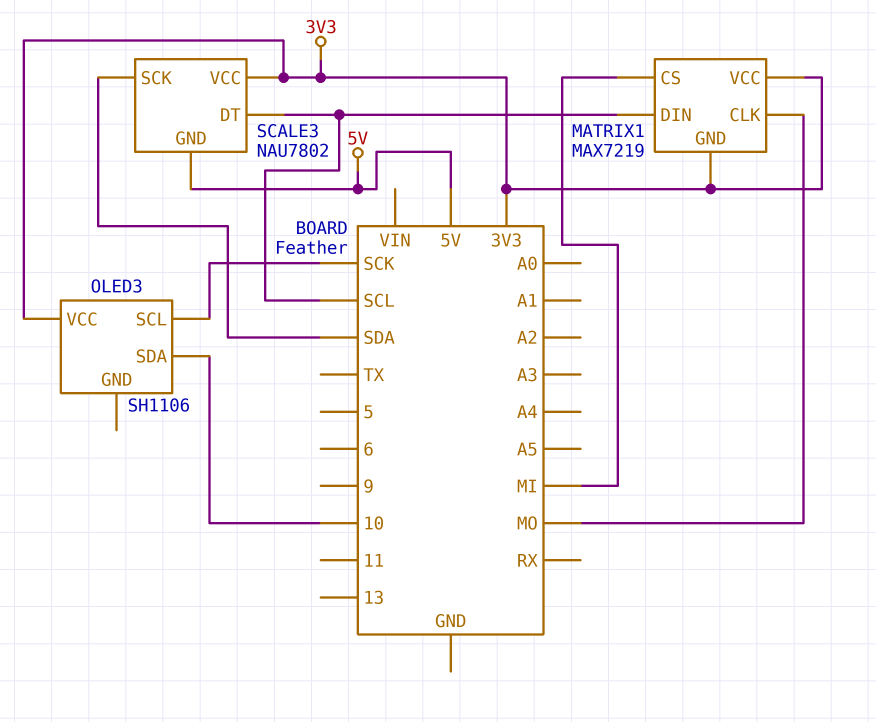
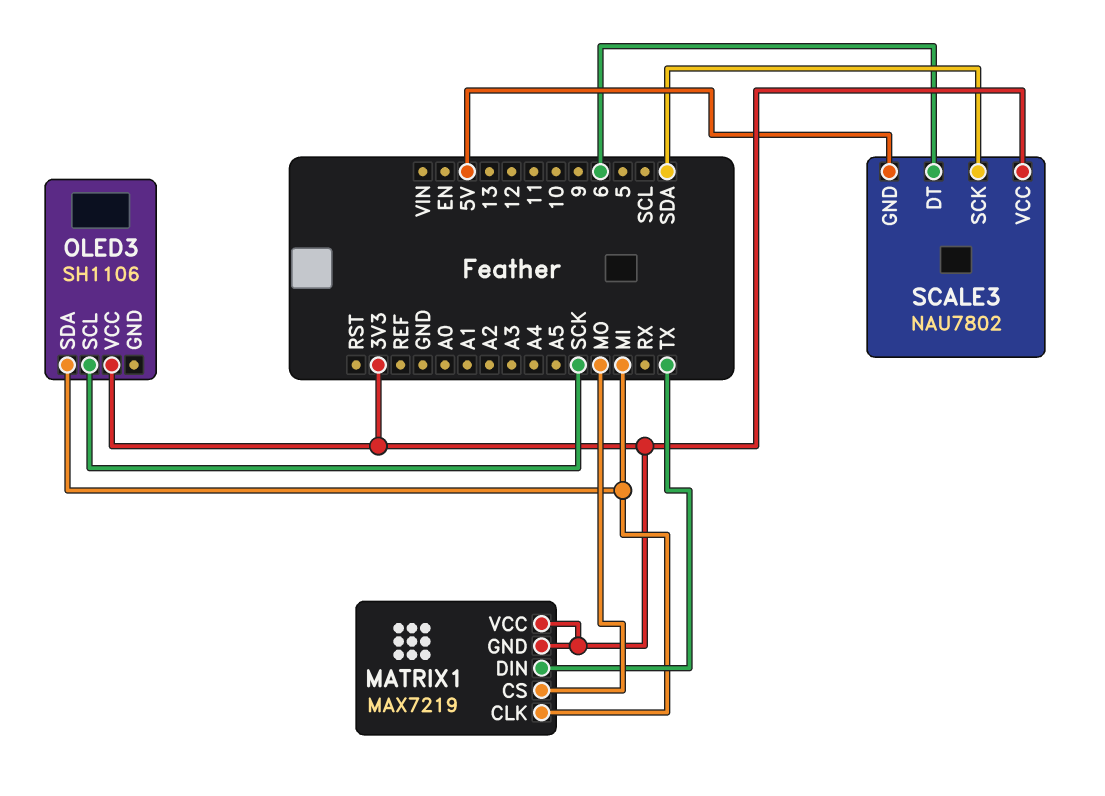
MATRIX1 pin CLK: MO -> MI
MATRIX1 pin CS: MI -> MO
MATRIX1 pin DIN: SCL -> TX
OLED3 pin SDA: 10 -> MI
SCALE3 pin DT: SCL -> 6

